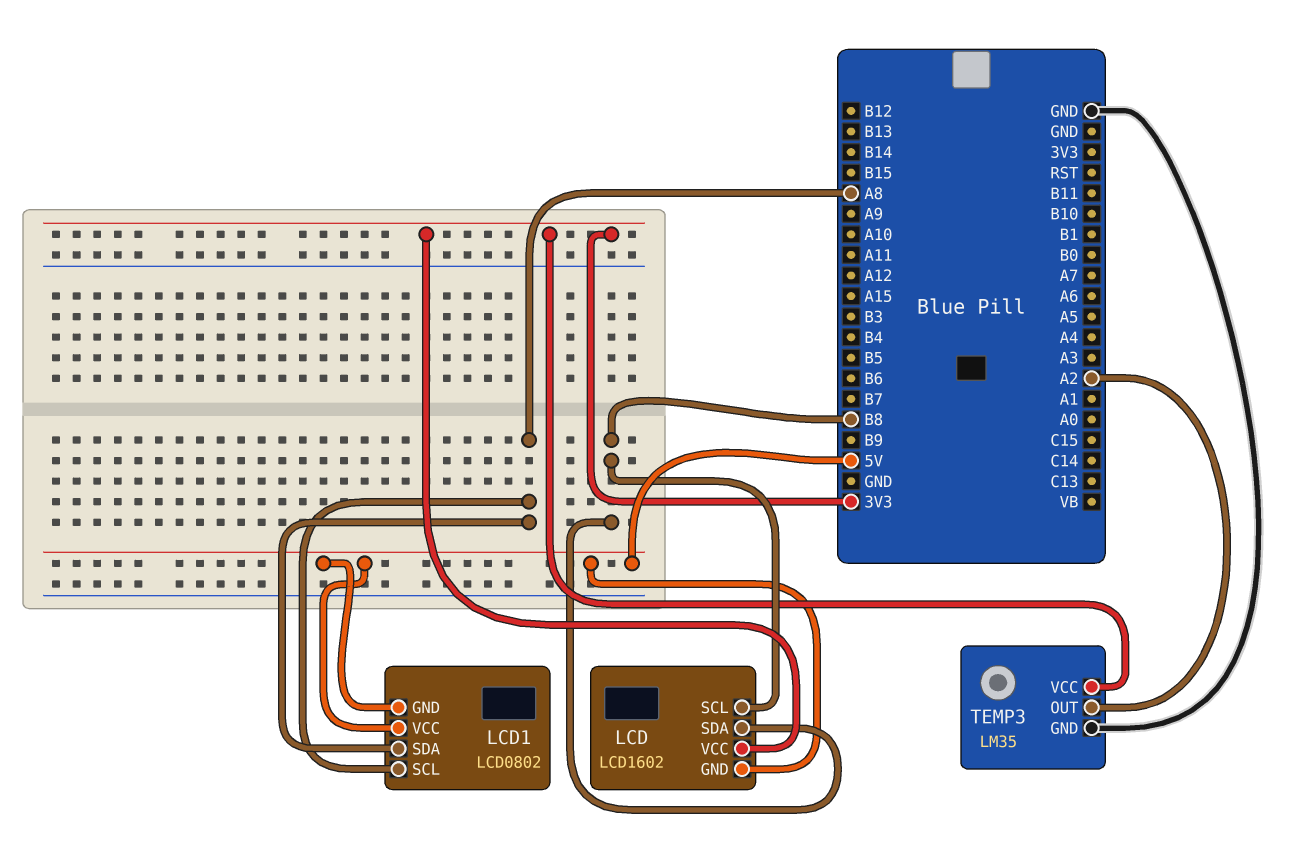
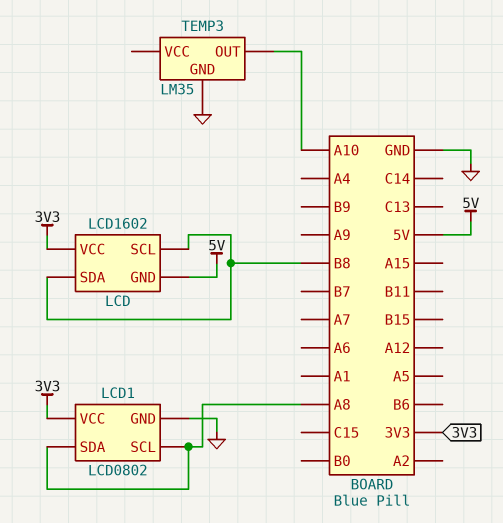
LCD1 pin GND: 5V -> GND
LCD1 pin VCC: 5V -> 3V3
TEMP3 pin OUT: A2 -> A10
TEMP3 pin VCC: 3V3 -> none

